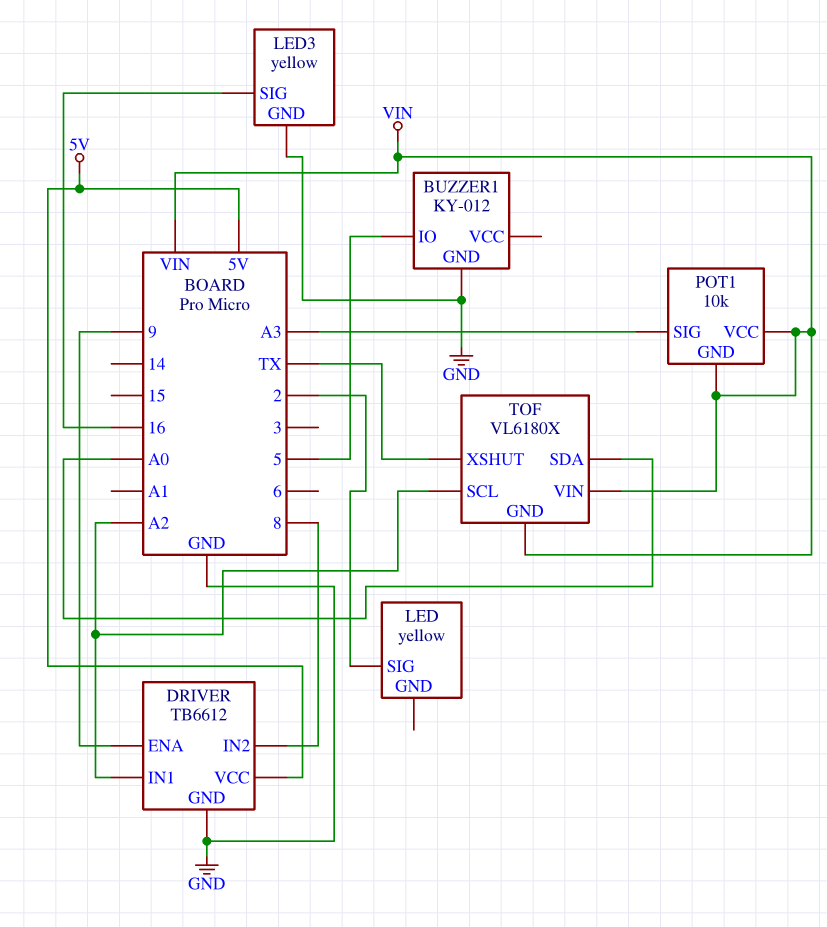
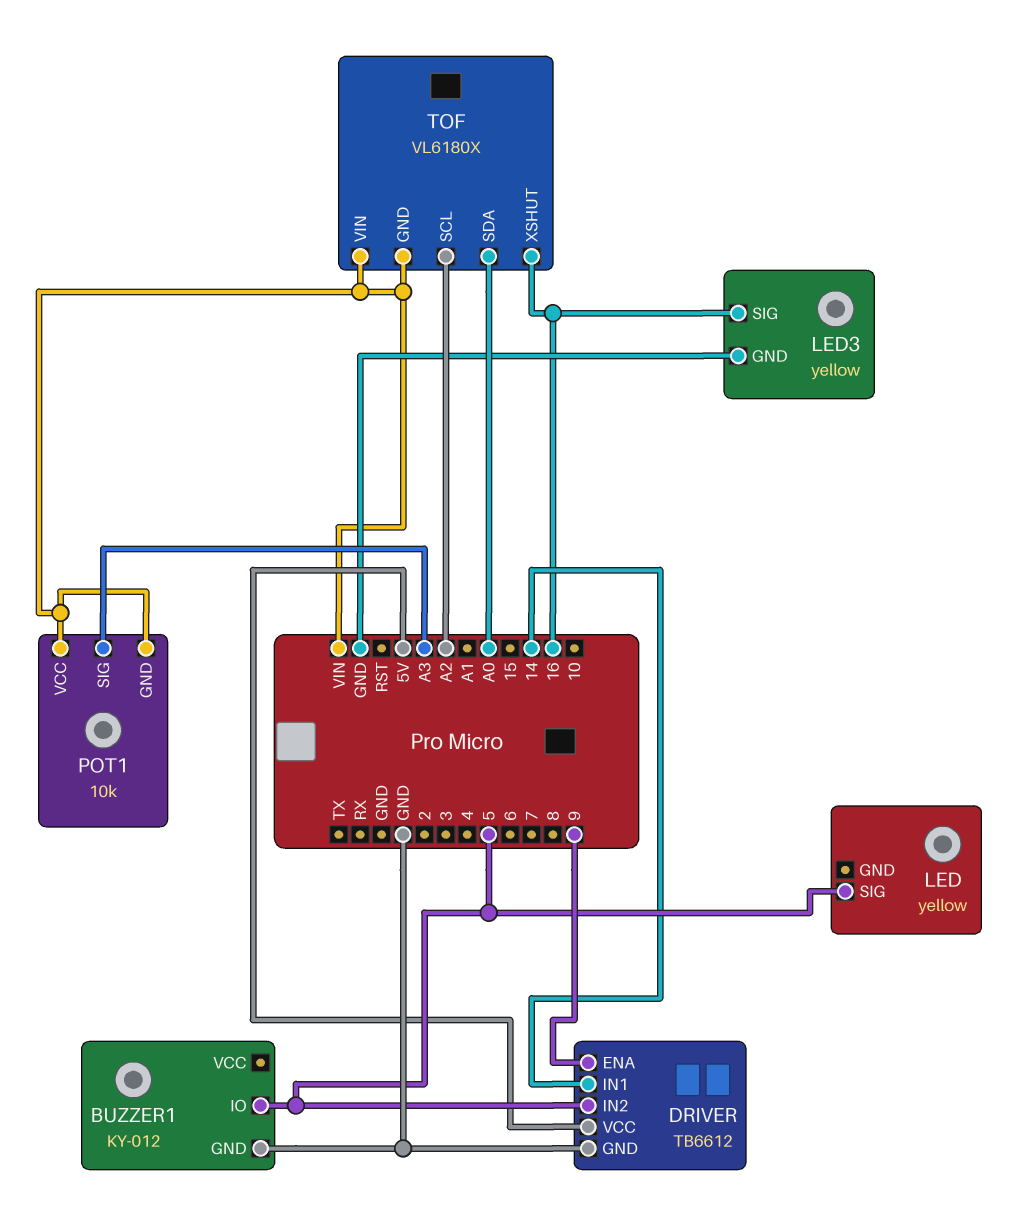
DRIVER pin IN1: A2 -> 14
DRIVER pin IN2: 8 -> 5
LED pin SIG: 2 -> 5
TOF pin XSHUT: TX -> 16

